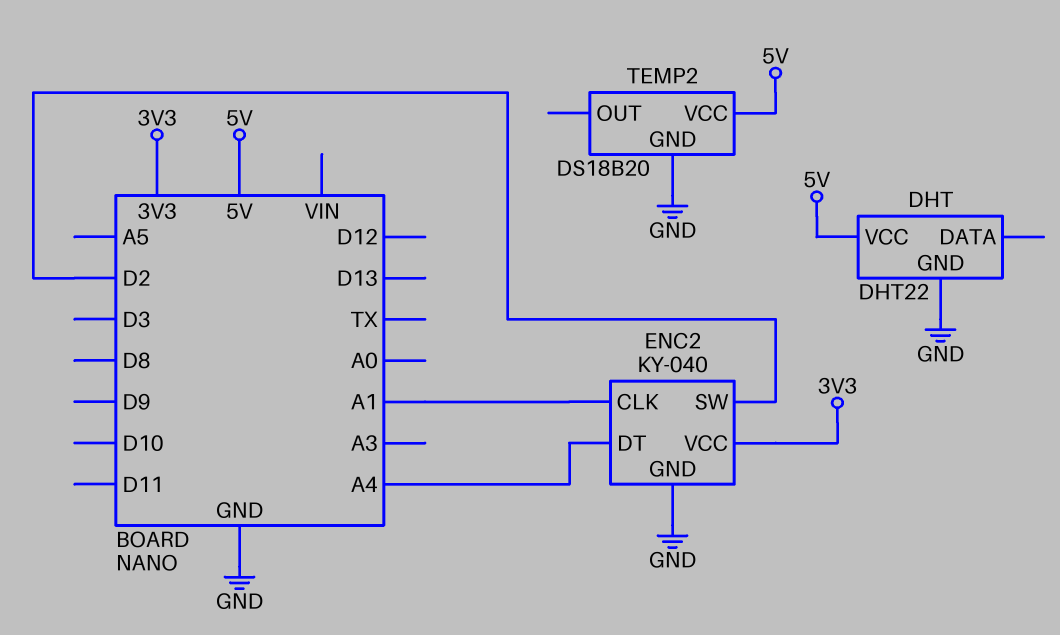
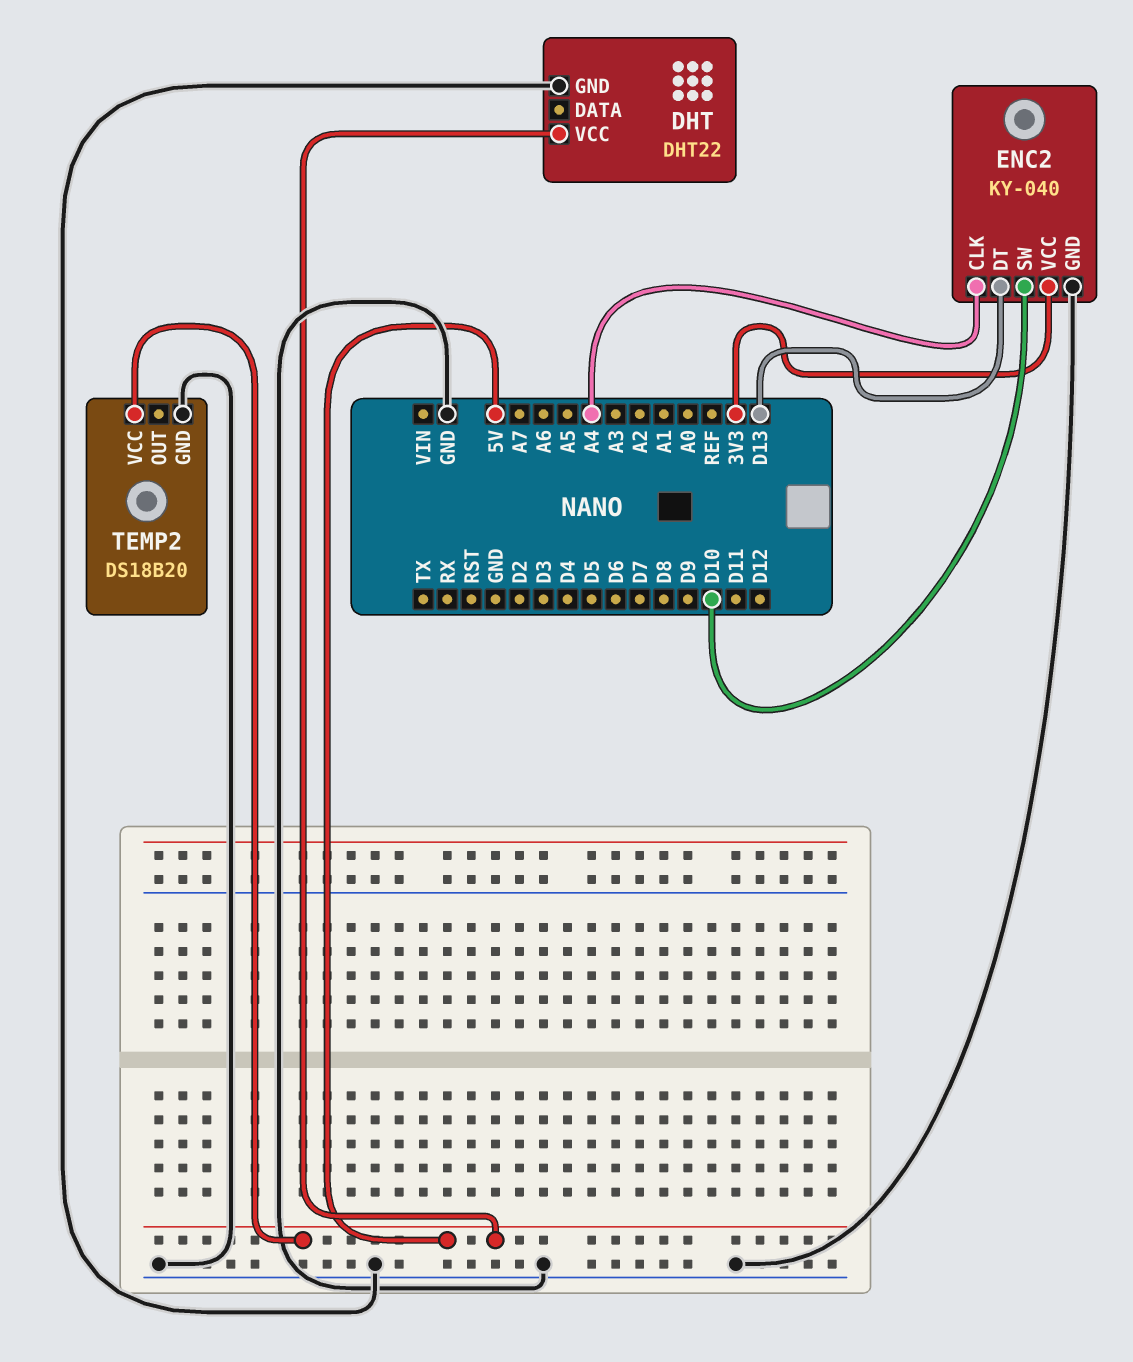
ENC2 pin CLK: A1 -> A4
ENC2 pin DT: A4 -> D13
ENC2 pin SW: D2 -> D10

